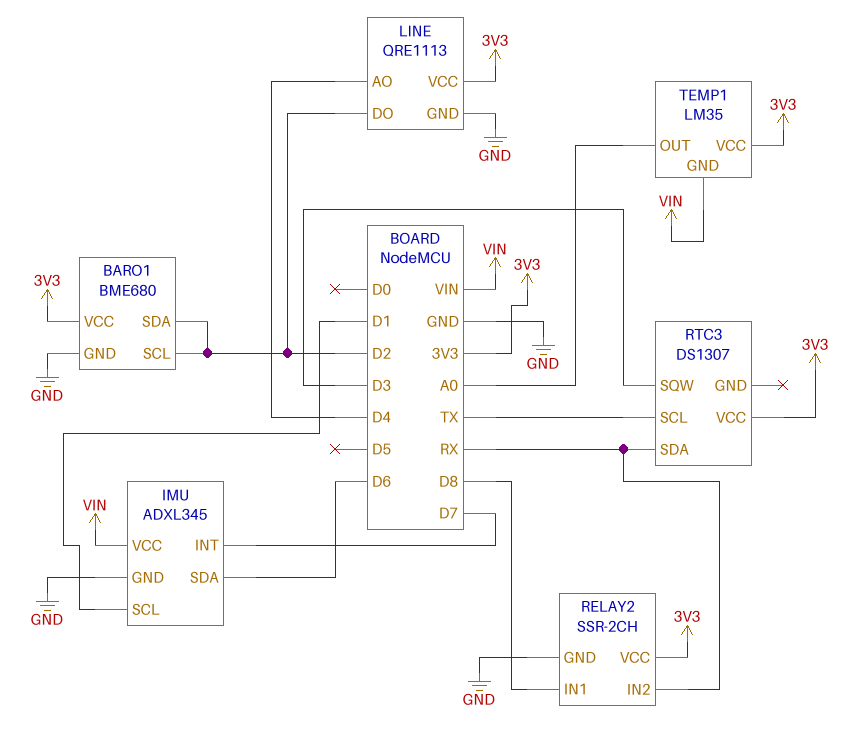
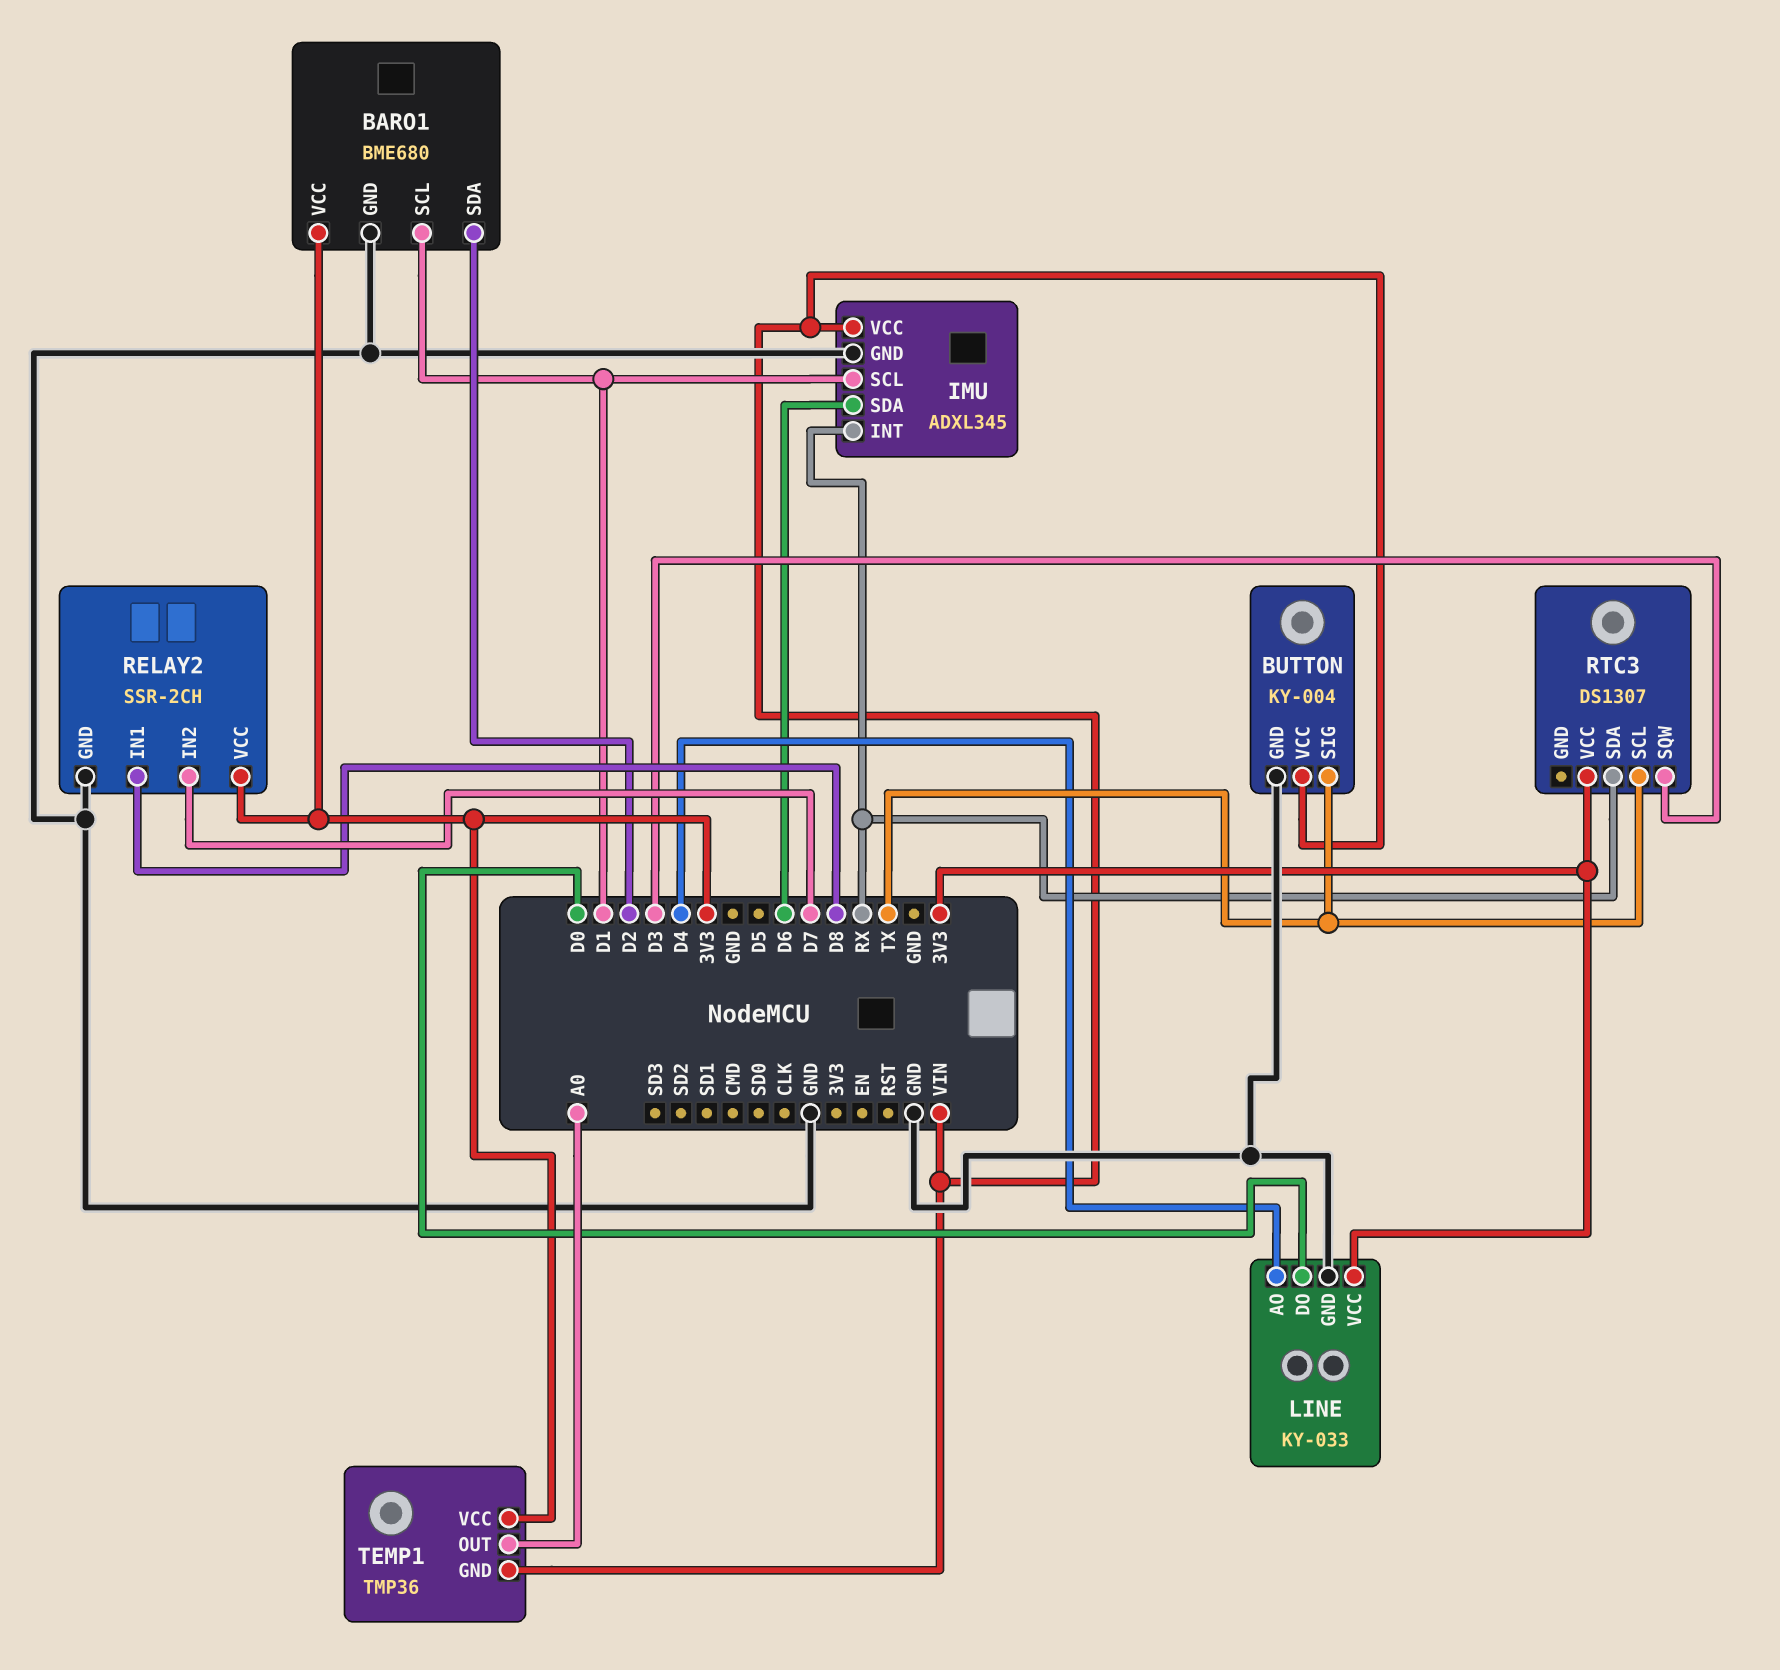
BARO1 pin SCL: D2 -> D1
BUTTON: none -> KY-004
BUTTON pin GND: none -> GND
BUTTON pin SIG: none -> TX
BUTTON pin VCC: none -> VIN
IMU pin INT: D7 -> RX
LINE: QRE1113 -> KY-033
LINE pin DO: D2 -> D0
RELAY2 pin IN2: RX -> D7
TEMP1: LM35 -> TMP36

